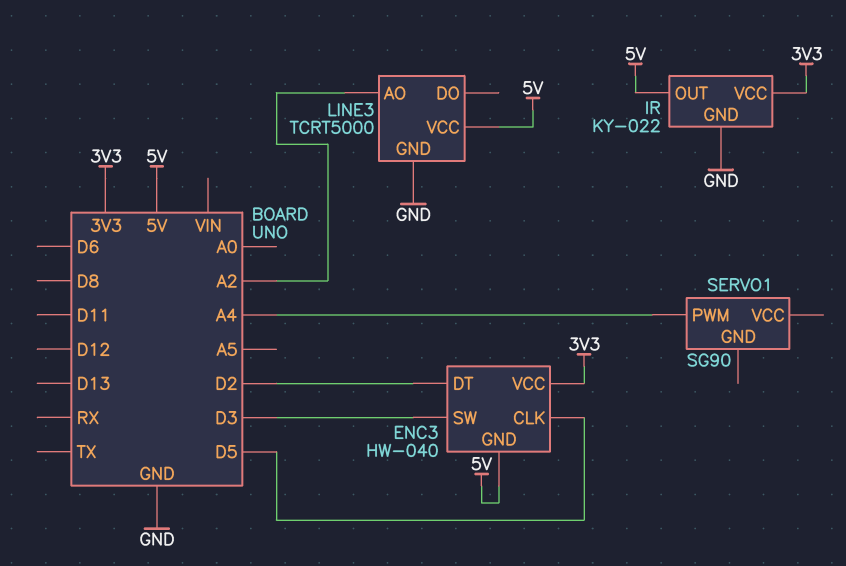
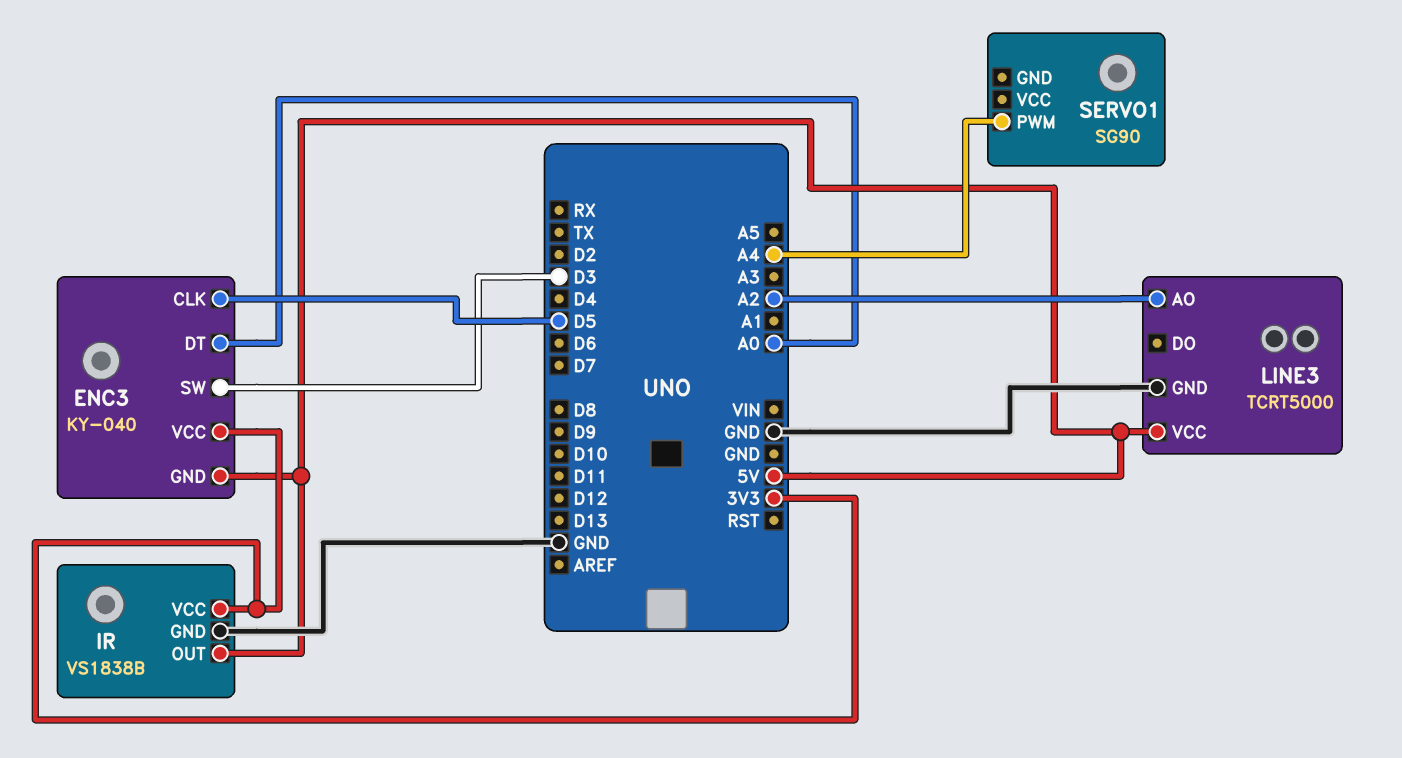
ENC3: HW-040 -> KY-040
ENC3 pin DT: D2 -> A0
IR: KY-022 -> VS1838B

